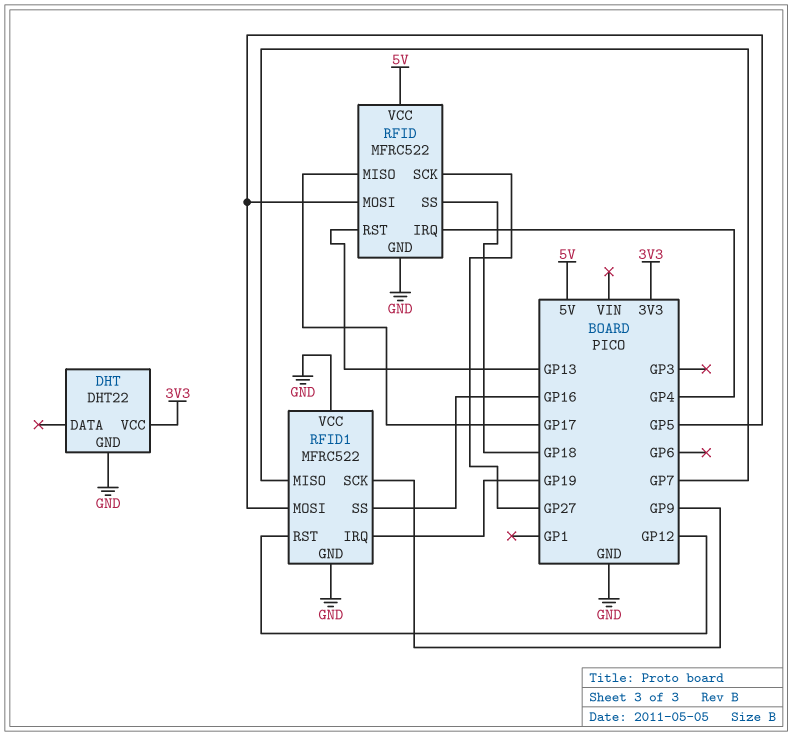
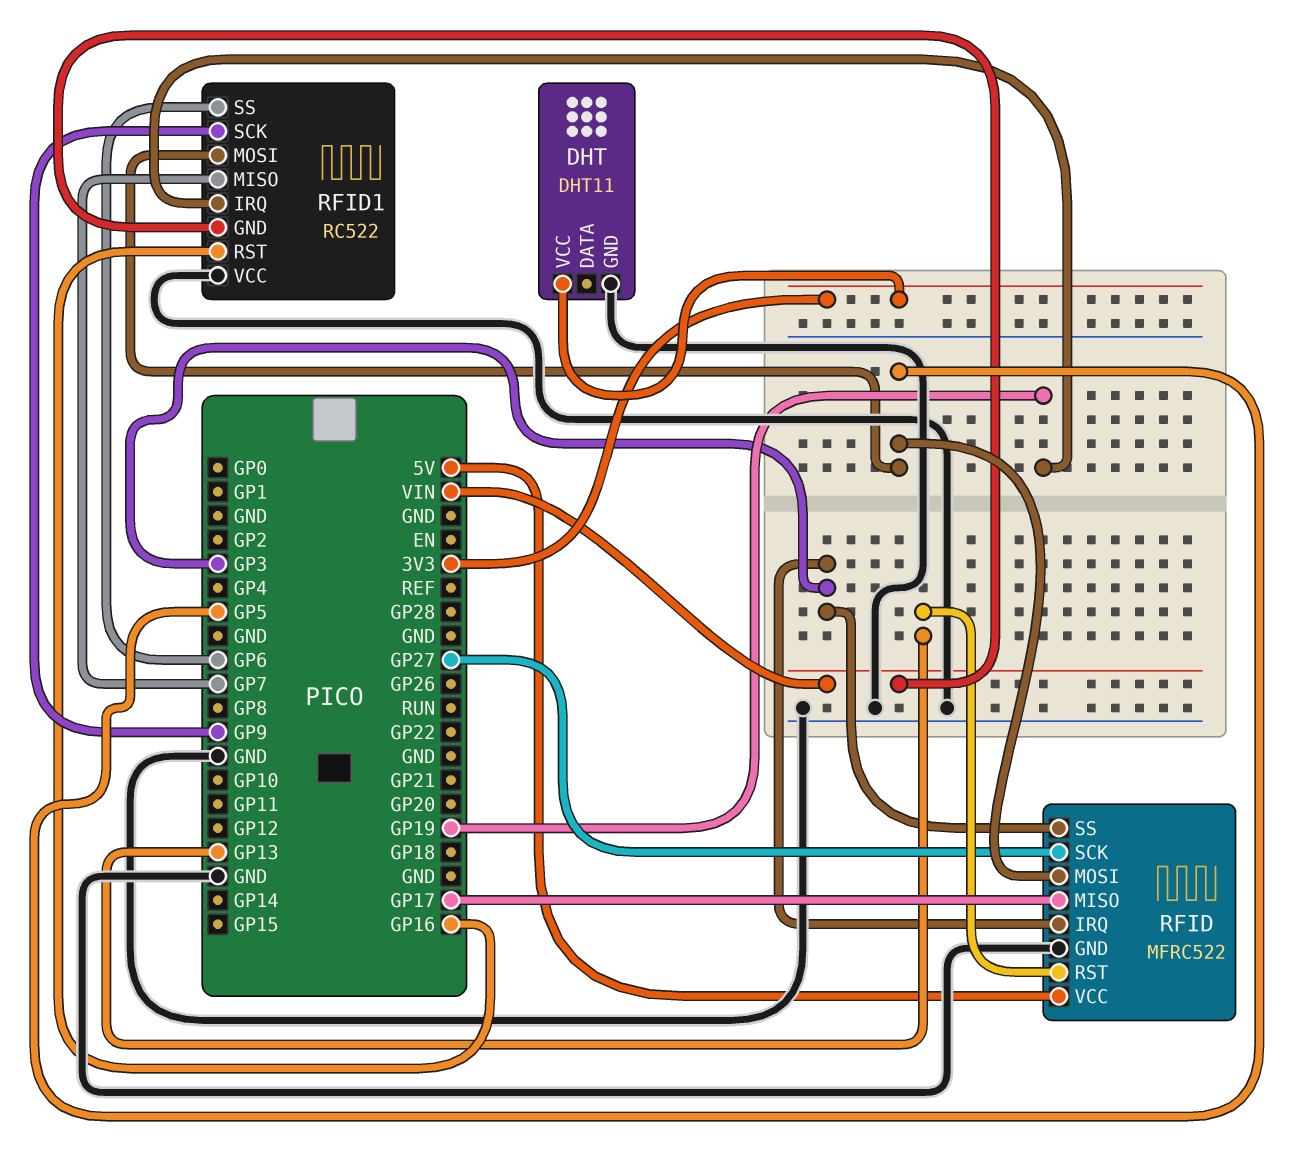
DHT: DHT22 -> DHT11
RFID pin IRQ: GP4 -> GP3
RFID pin SS: GP18 -> GP3
RFID1: MFRC522 -> RC522
RFID1 pin GND: GND -> VIN
RFID1 pin RST: GP12 -> GP16
RFID1 pin SS: GP16 -> GP6

